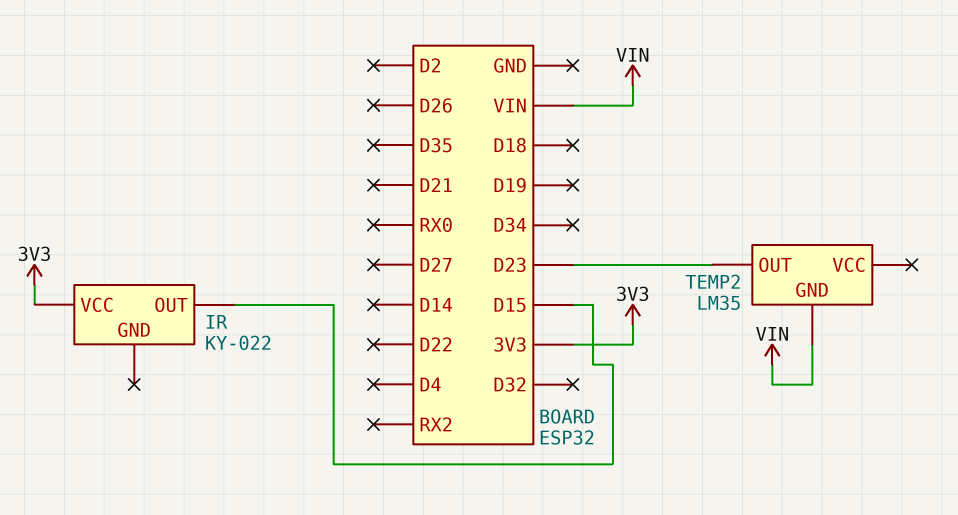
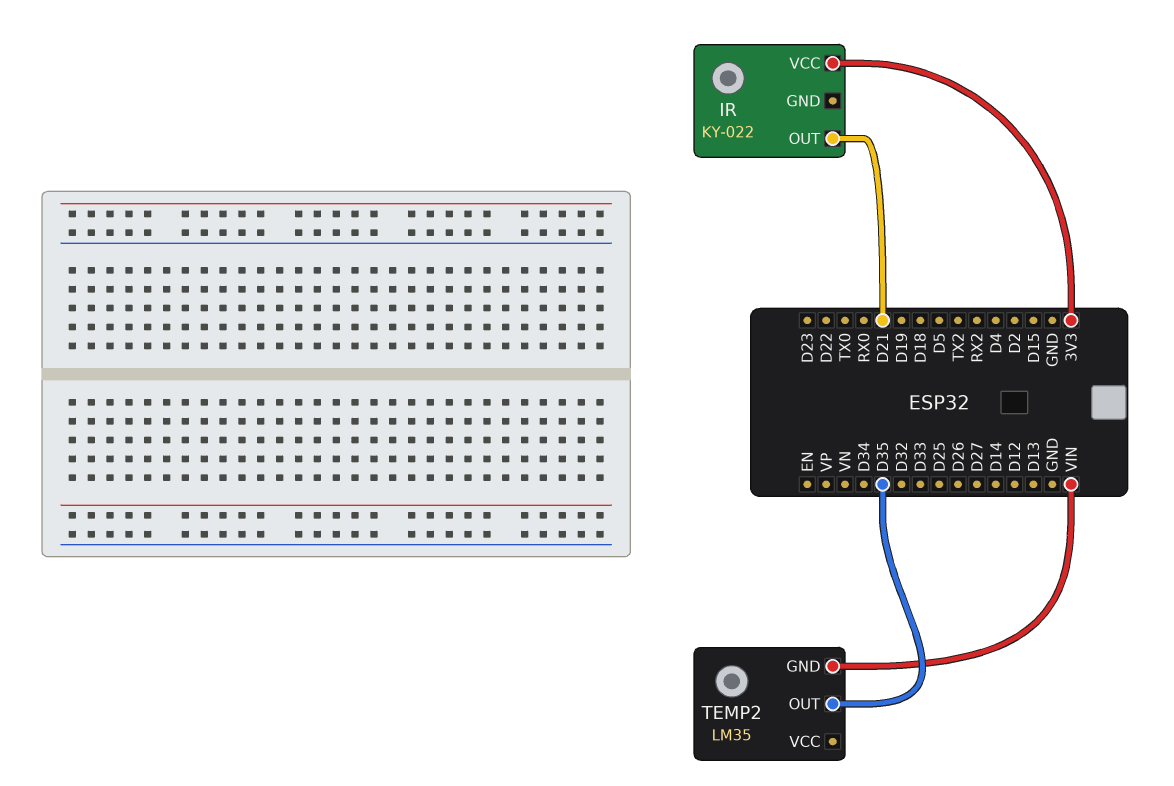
IR pin OUT: D15 -> D21
TEMP2 pin OUT: D23 -> D35

